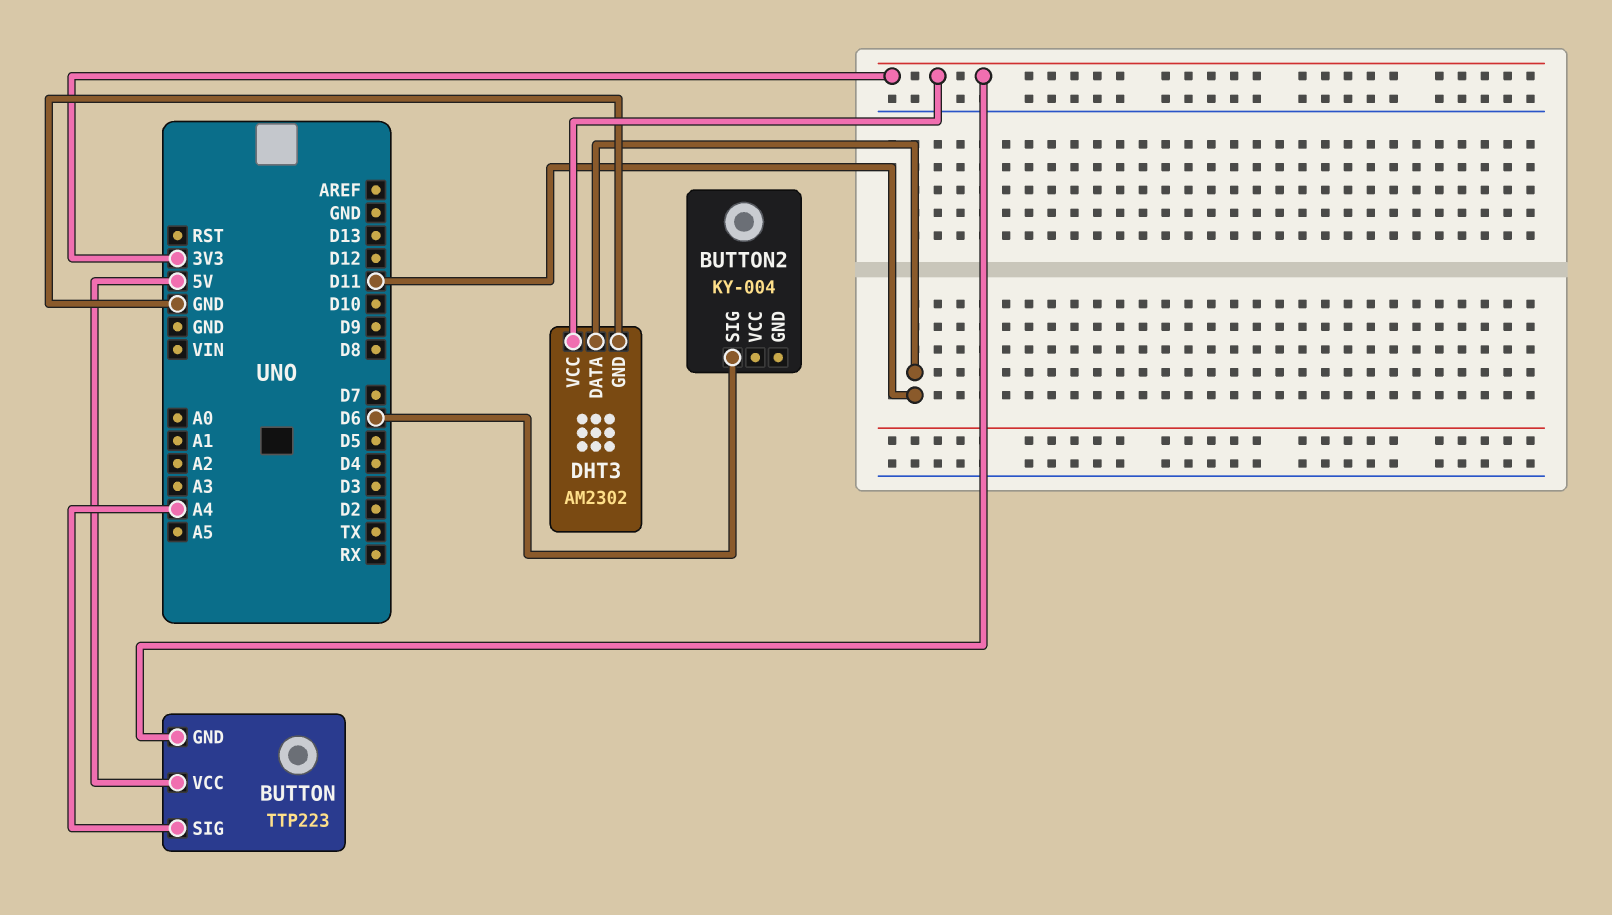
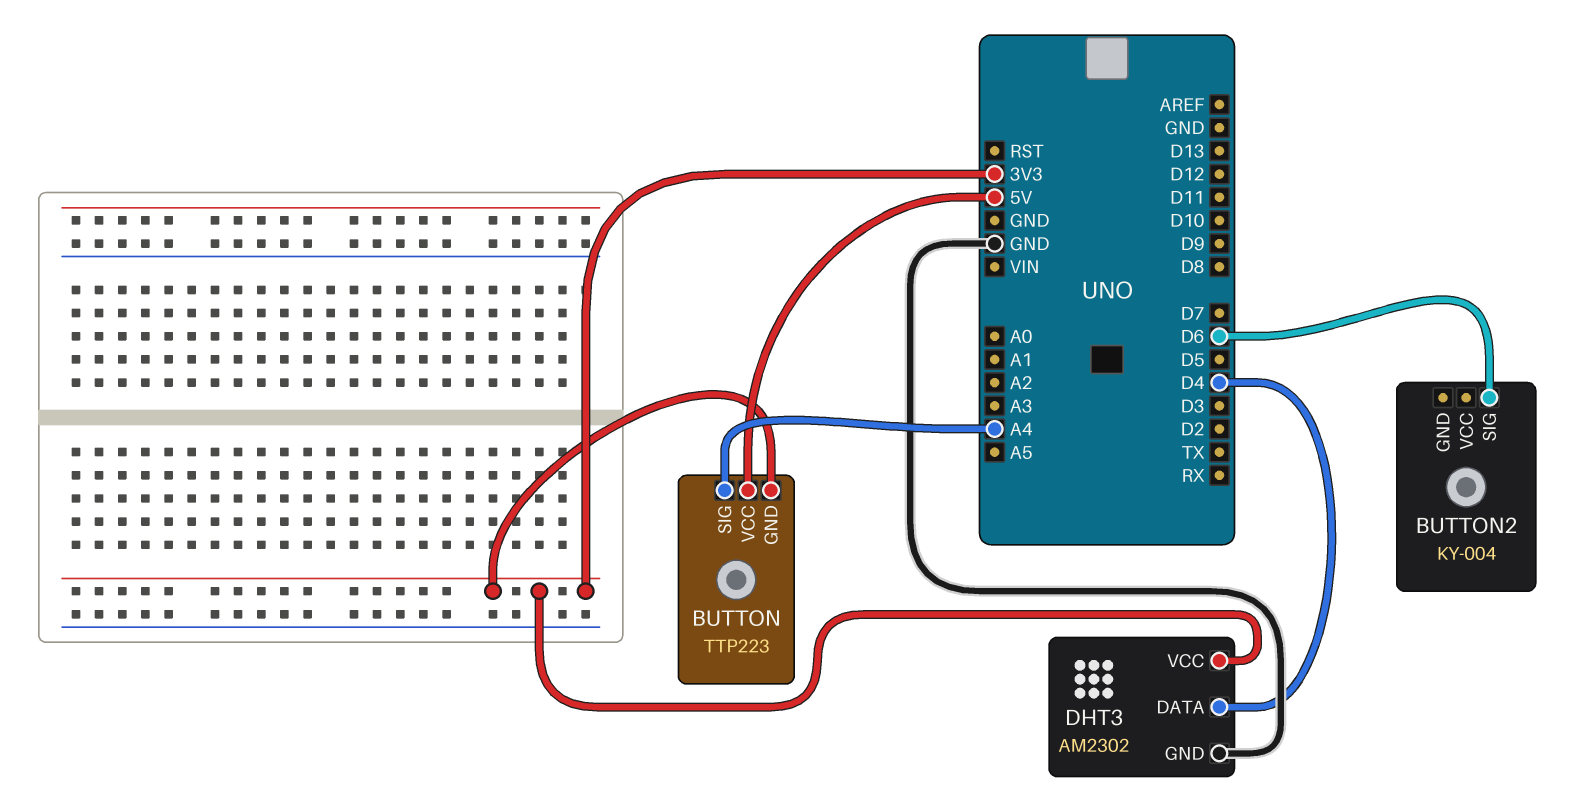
DHT3 pin DATA: D11 -> D4

